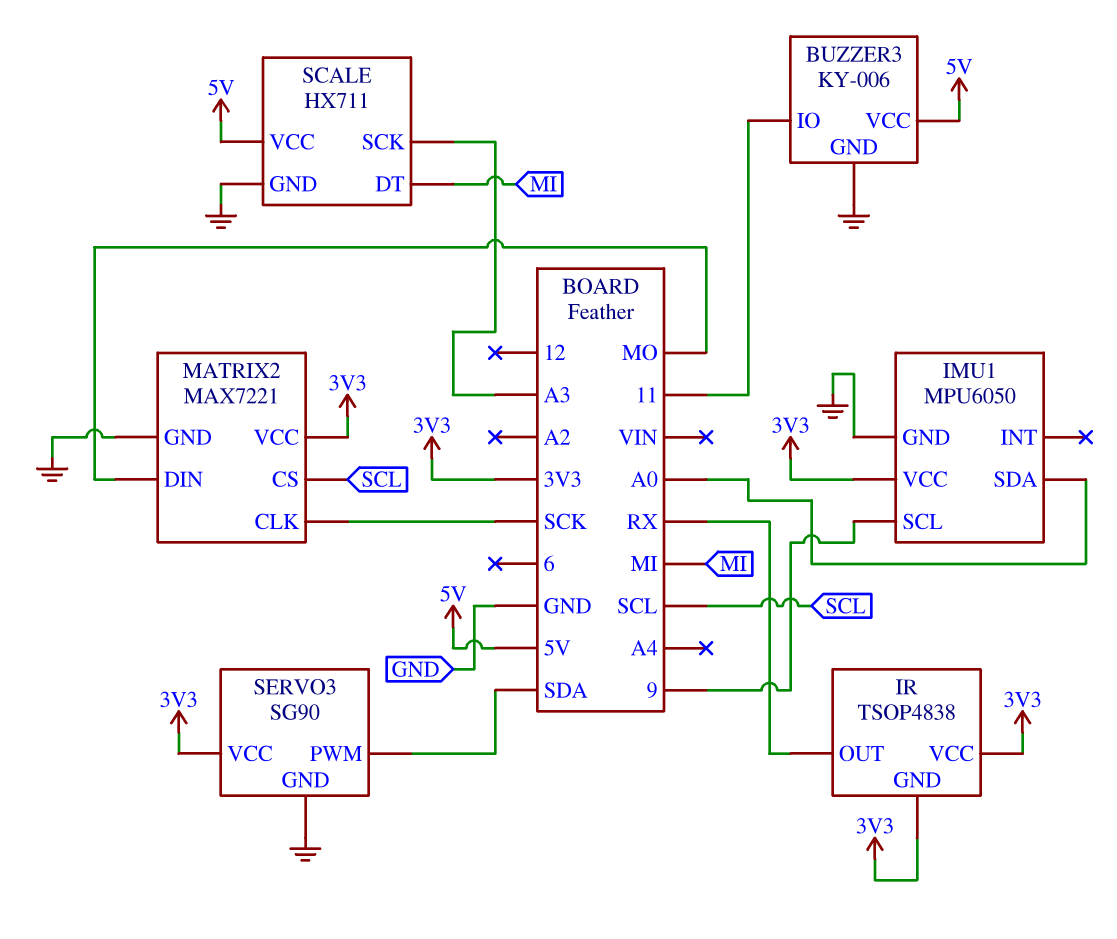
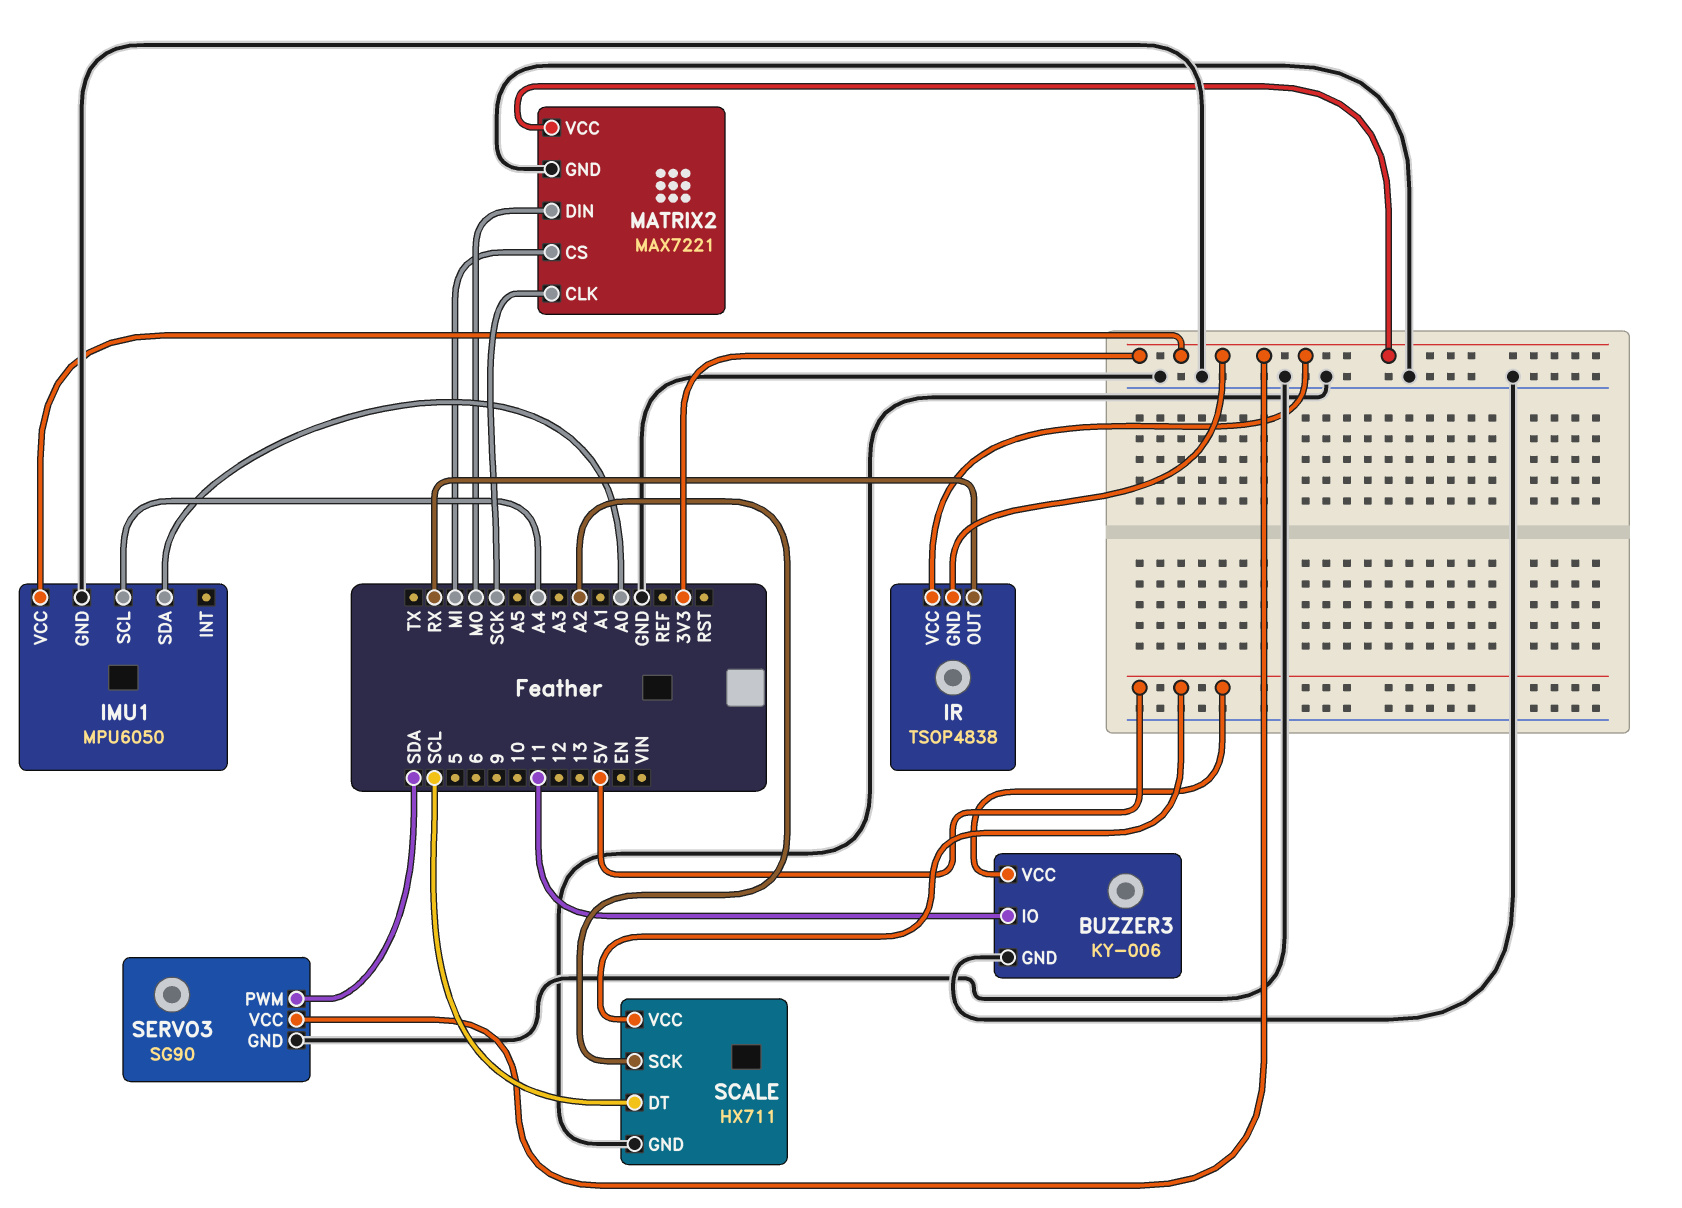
IMU1 pin SCL: 9 -> A4
MATRIX2 pin CS: SCL -> MI
SCALE pin DT: MI -> SCL
SCALE pin SCK: A3 -> A2

